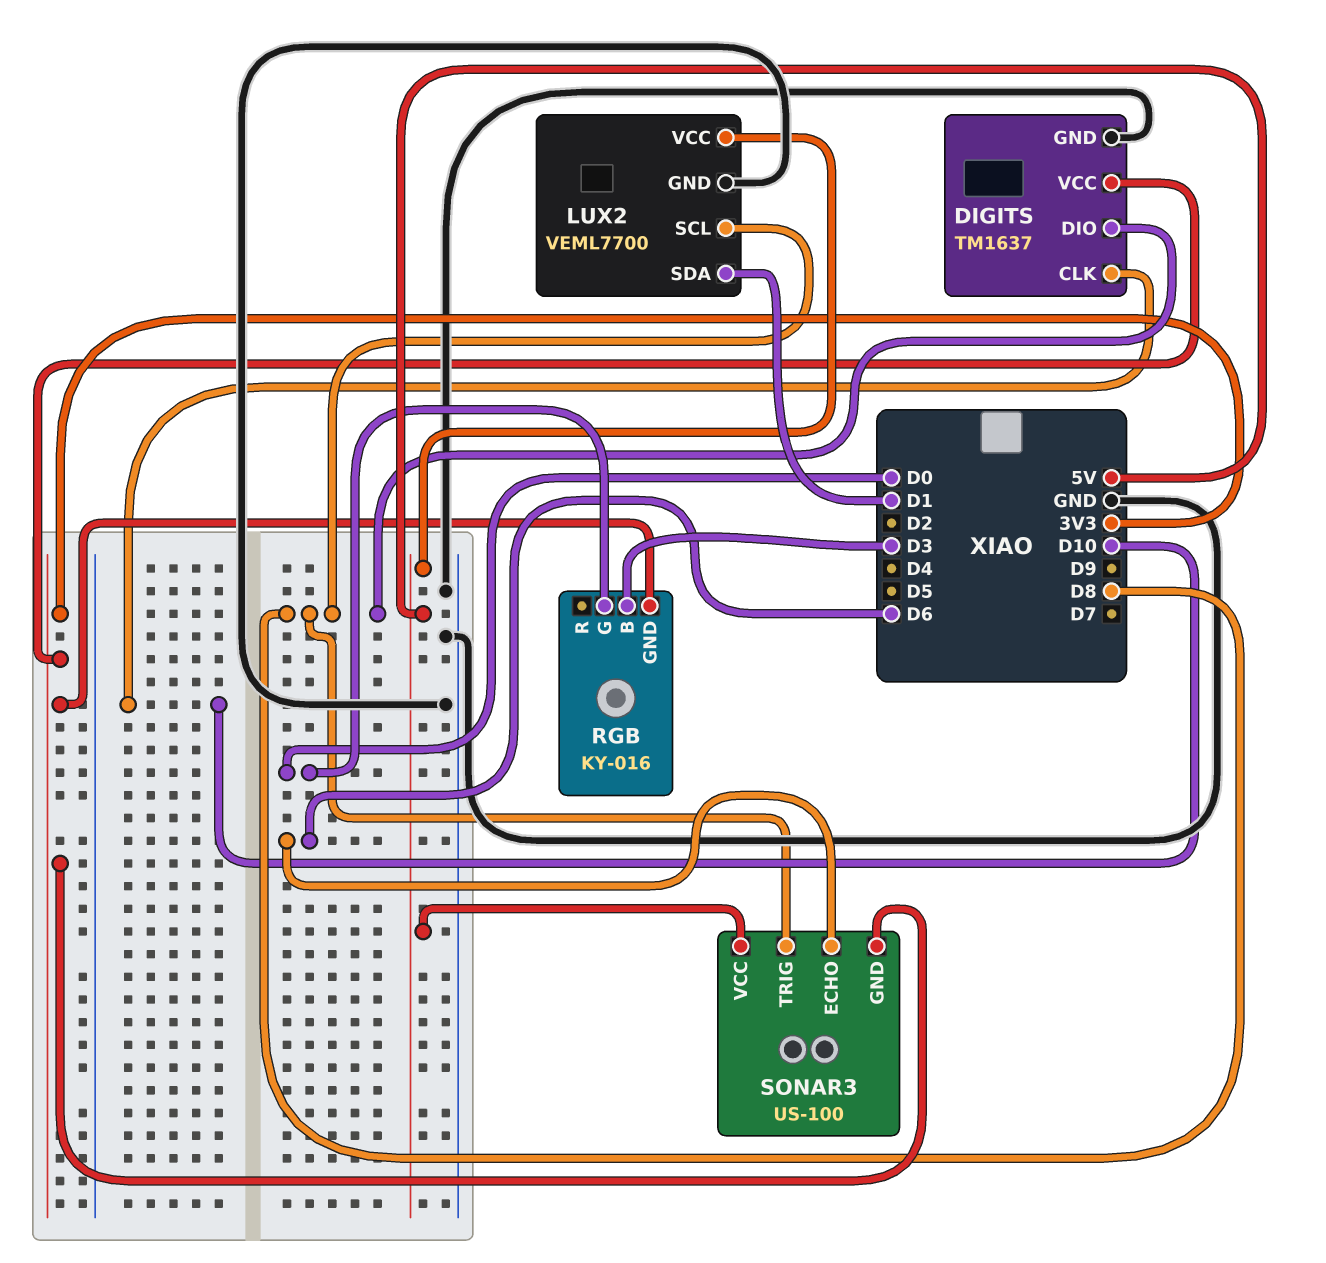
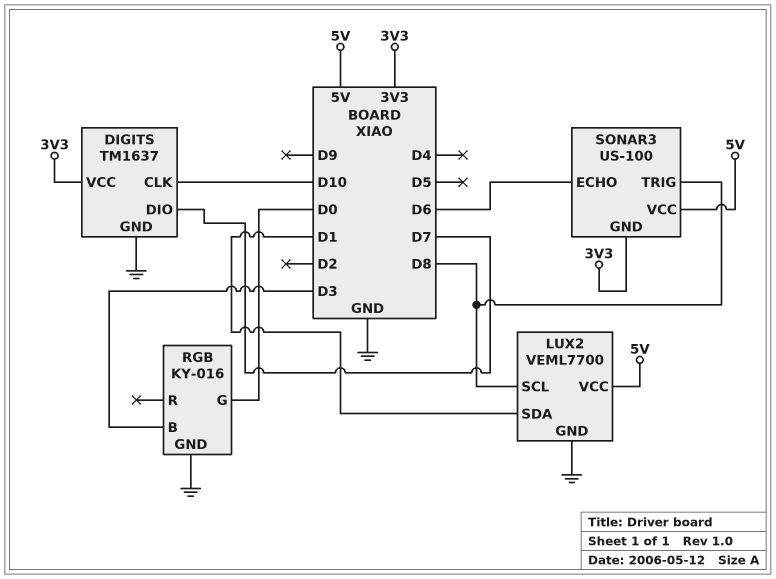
DIGITS pin DIO: D8 -> D7
RGB pin GND: 3V3 -> GND

